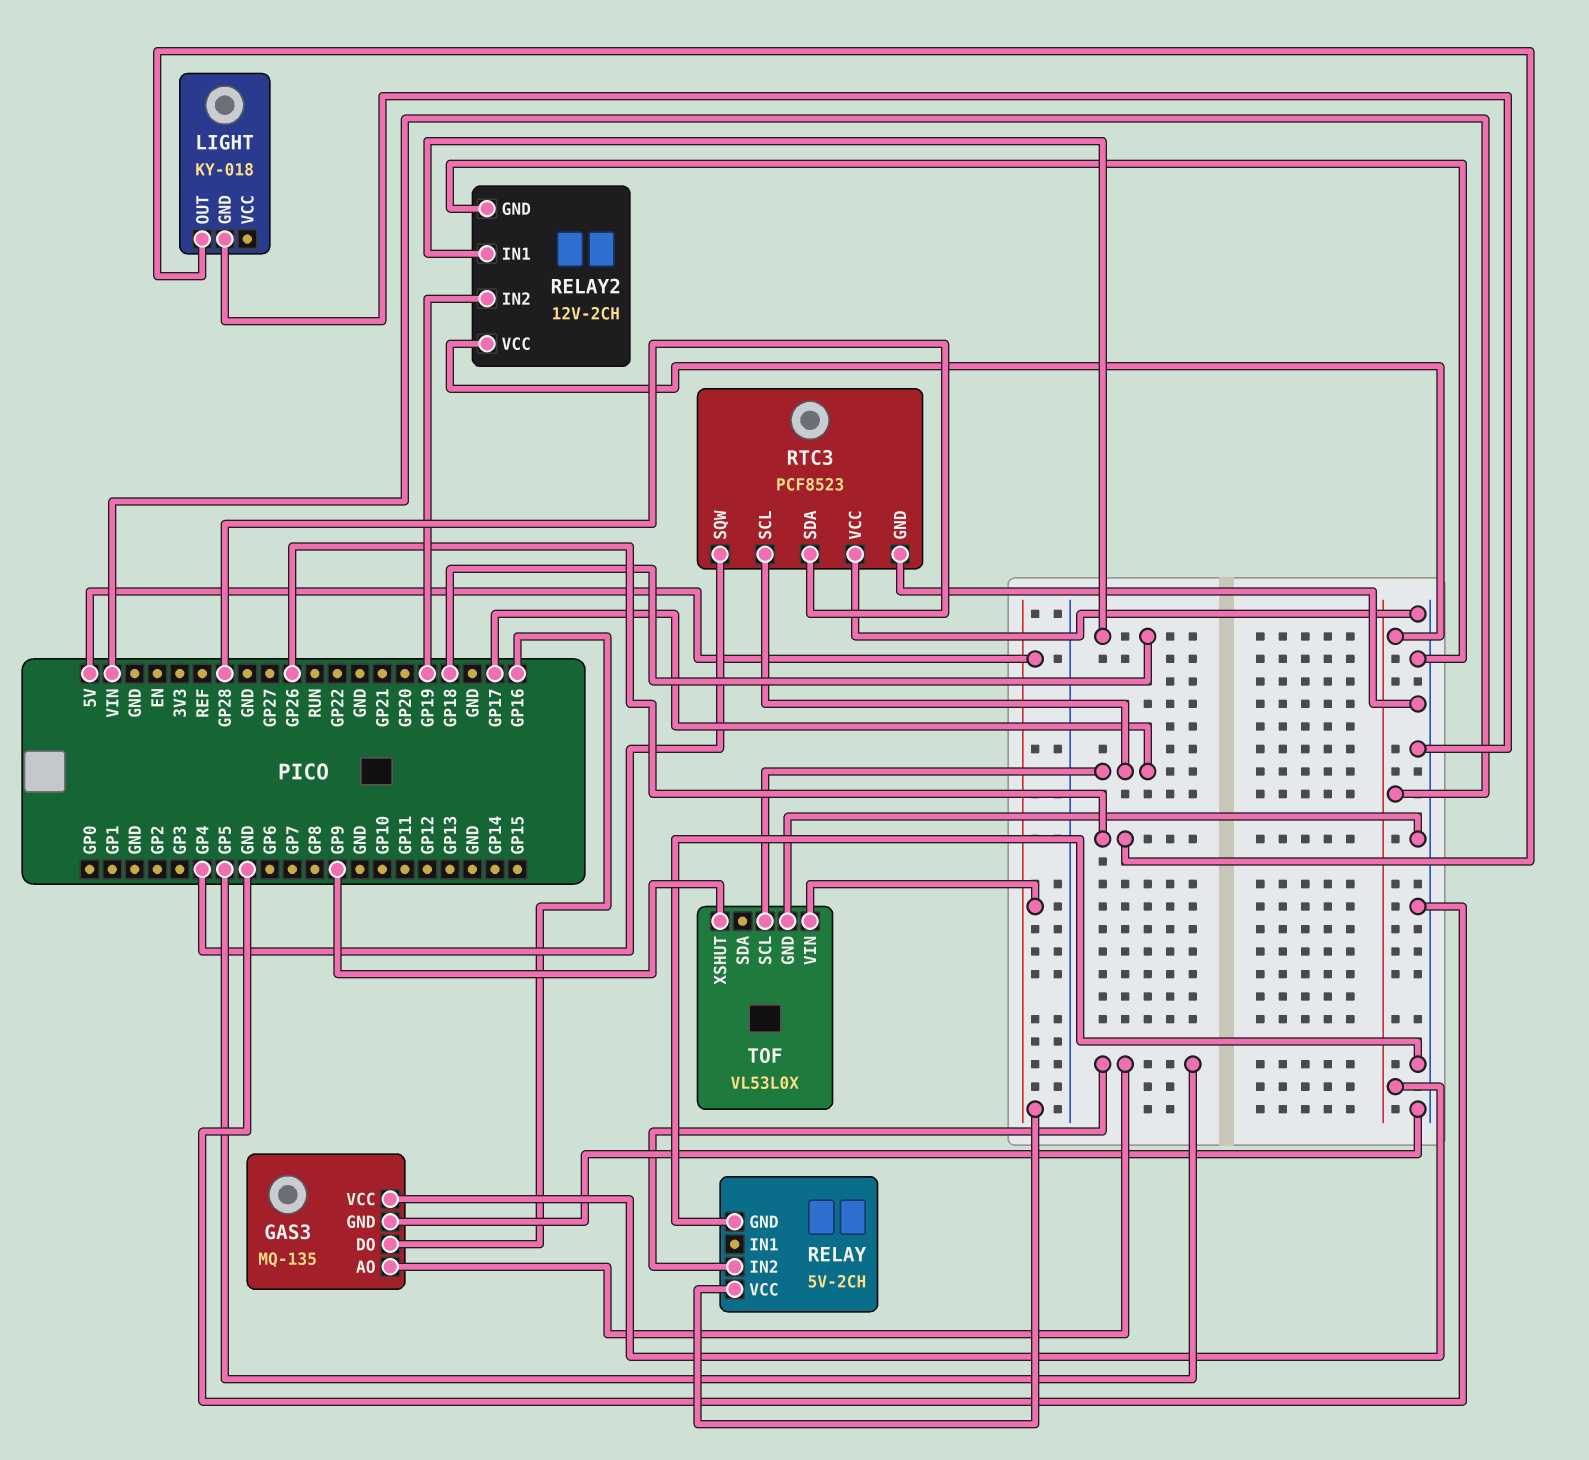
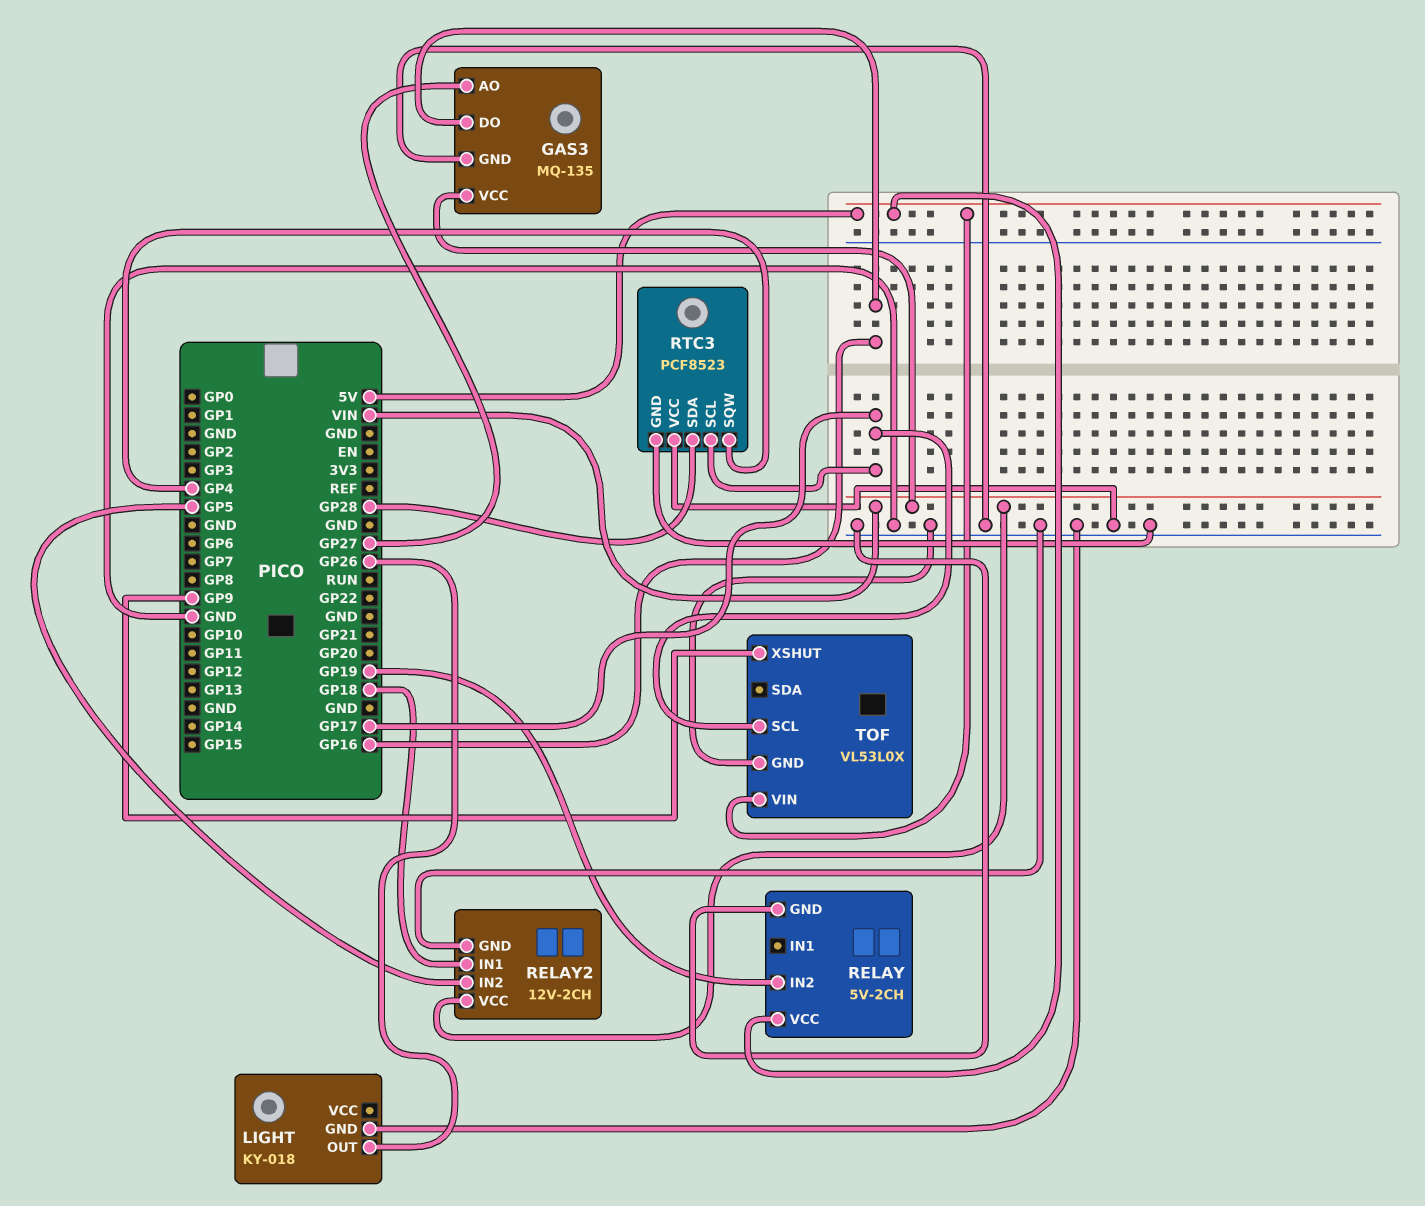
GAS3 pin AO: GP5 -> GP27
RELAY pin IN2: GP5 -> GP19
RELAY2 pin IN2: GP19 -> GP5

